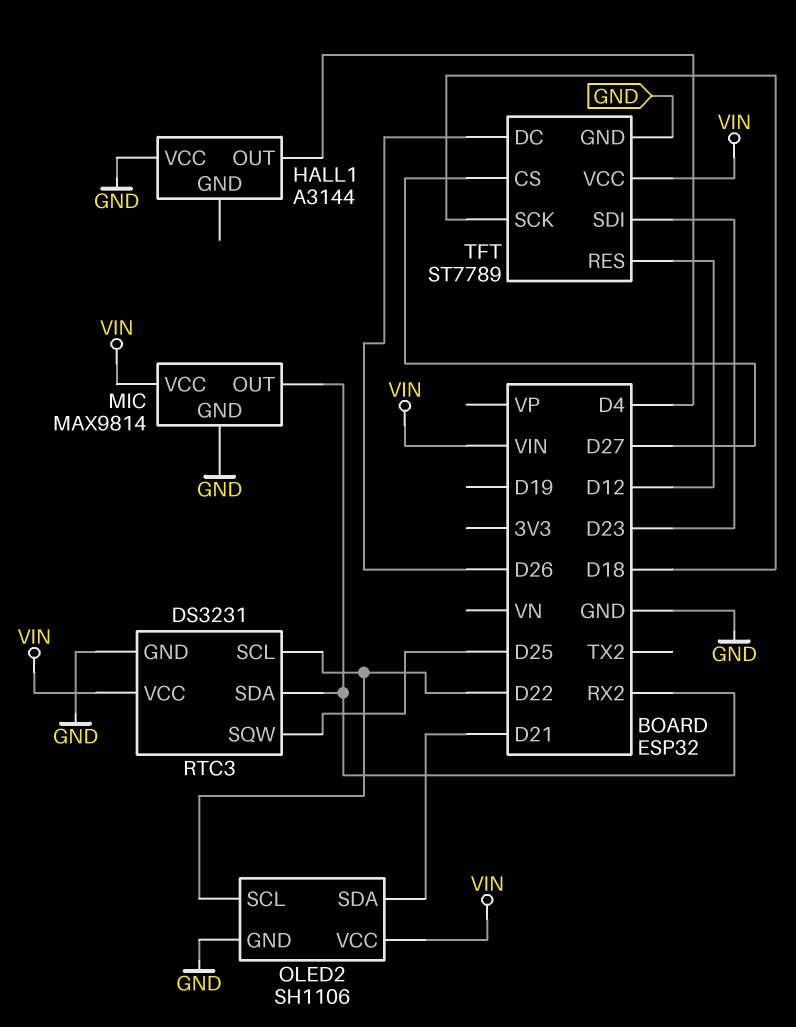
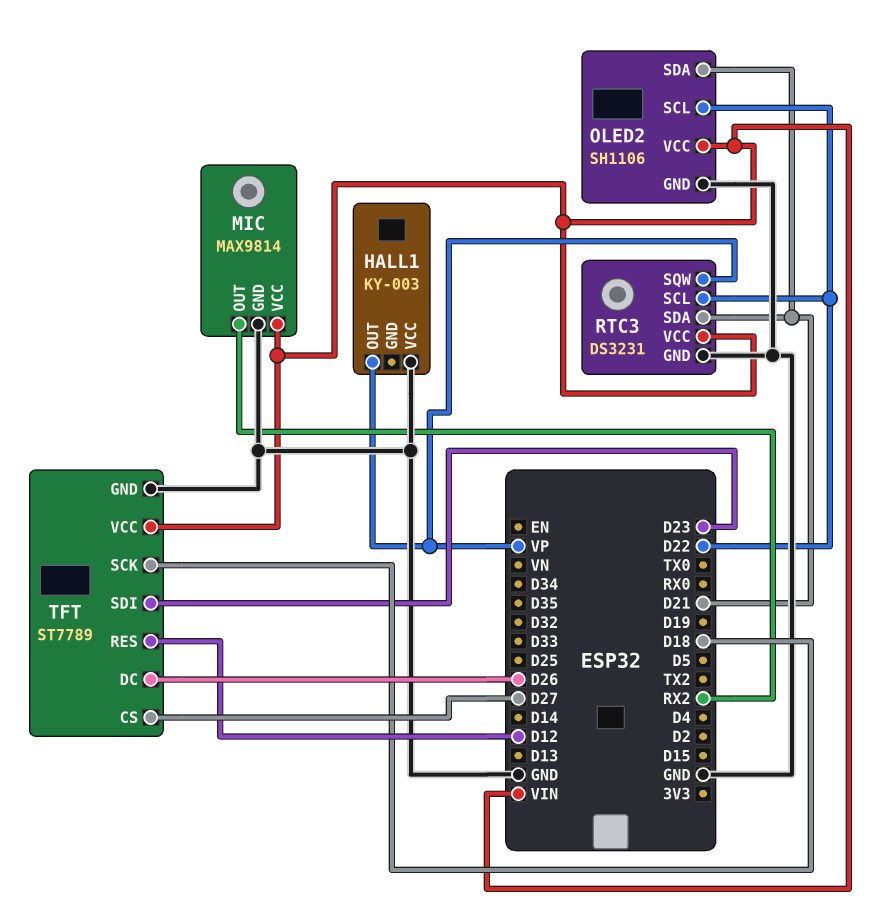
HALL1: A3144 -> KY-003
HALL1 pin OUT: D4 -> VP
RTC3 pin SDA: RX2 -> D21
RTC3 pin SQW: D25 -> VP

